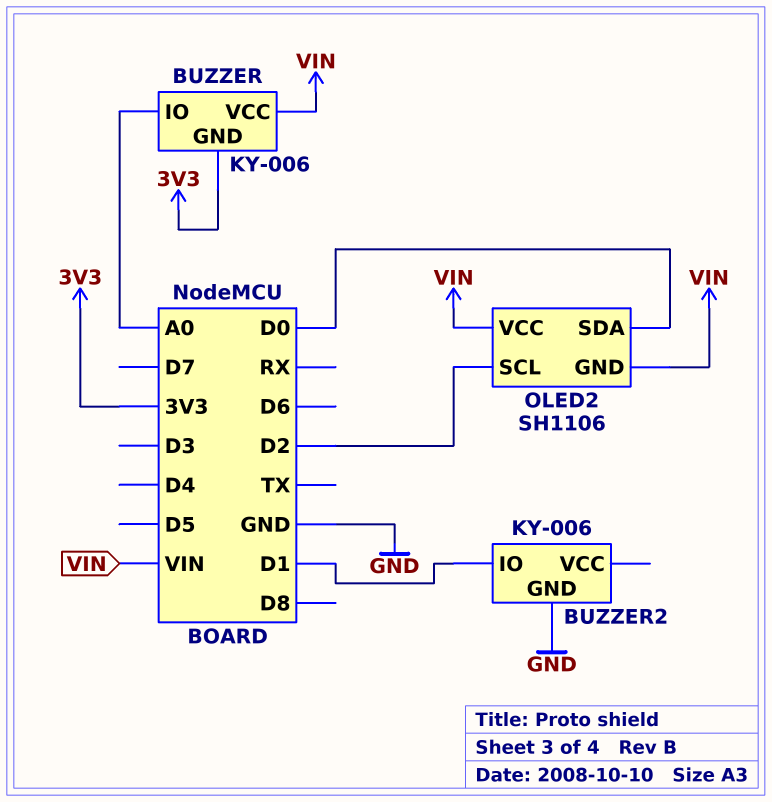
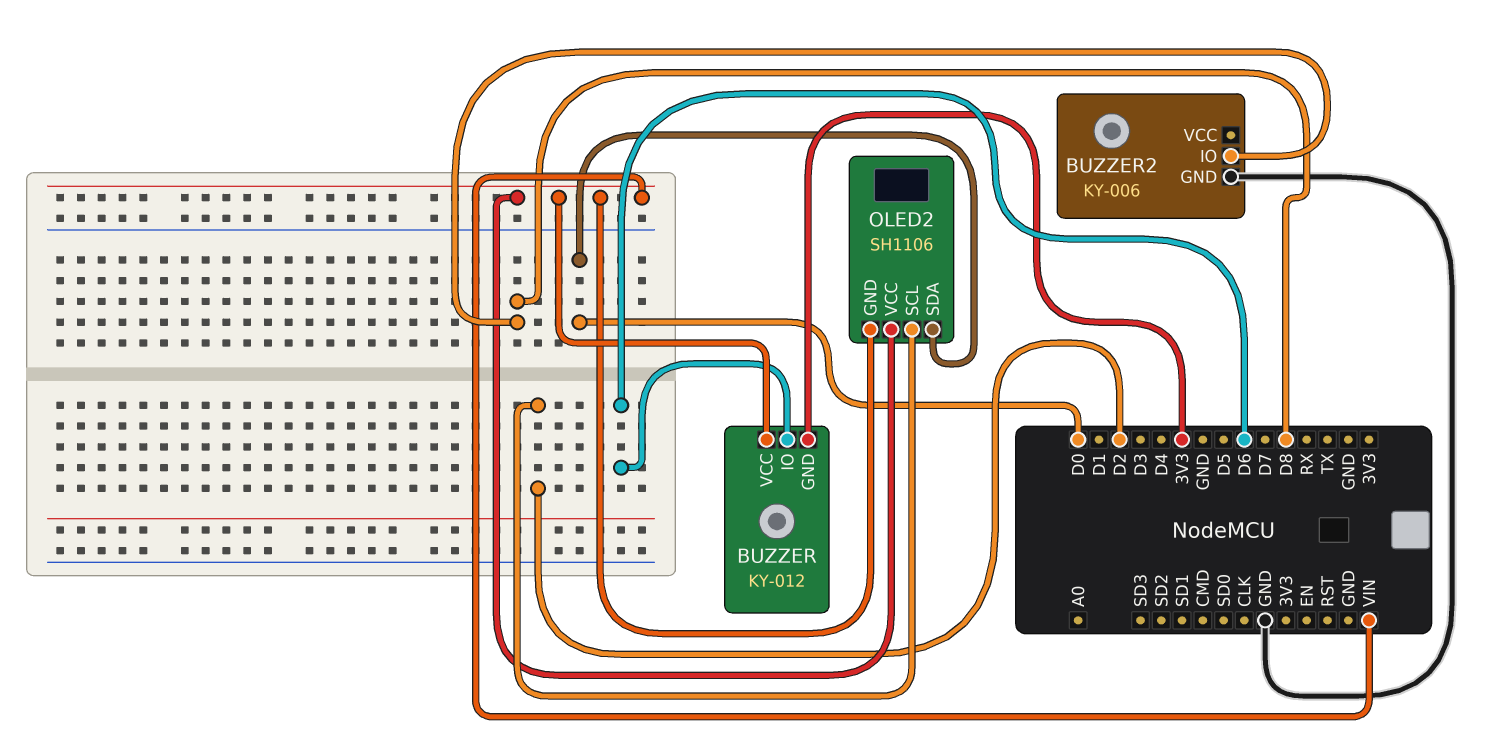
BUZZER: KY-006 -> KY-012
BUZZER pin IO: A0 -> D6
BUZZER2 pin IO: D1 -> D8

